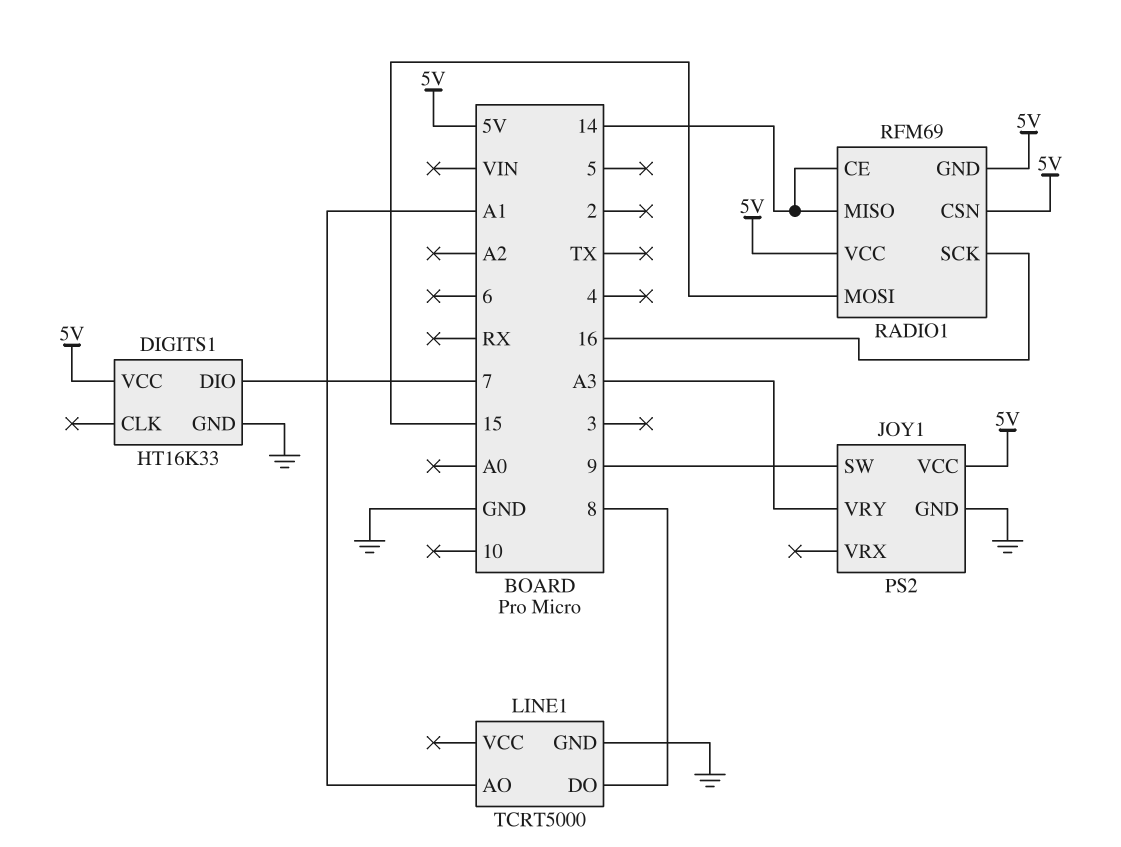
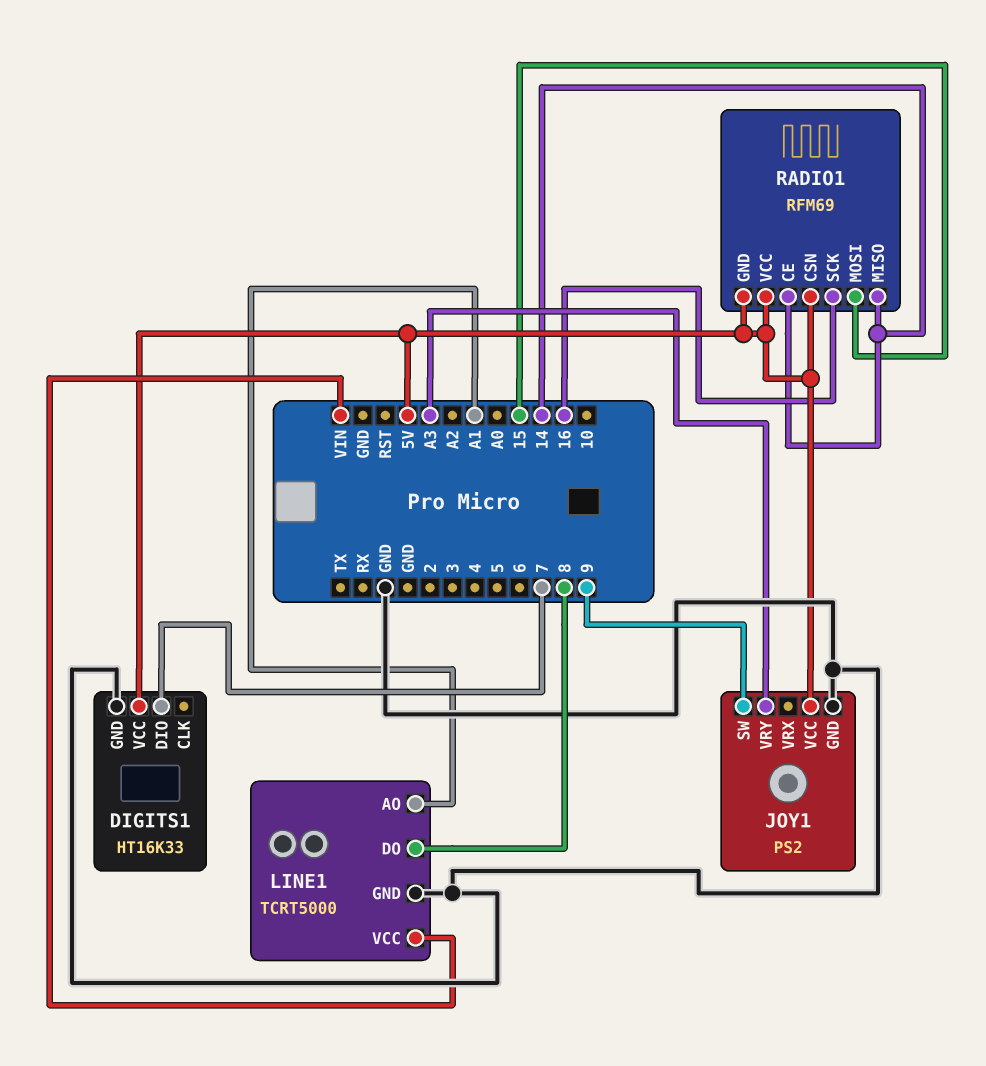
LINE1 pin VCC: none -> VIN

